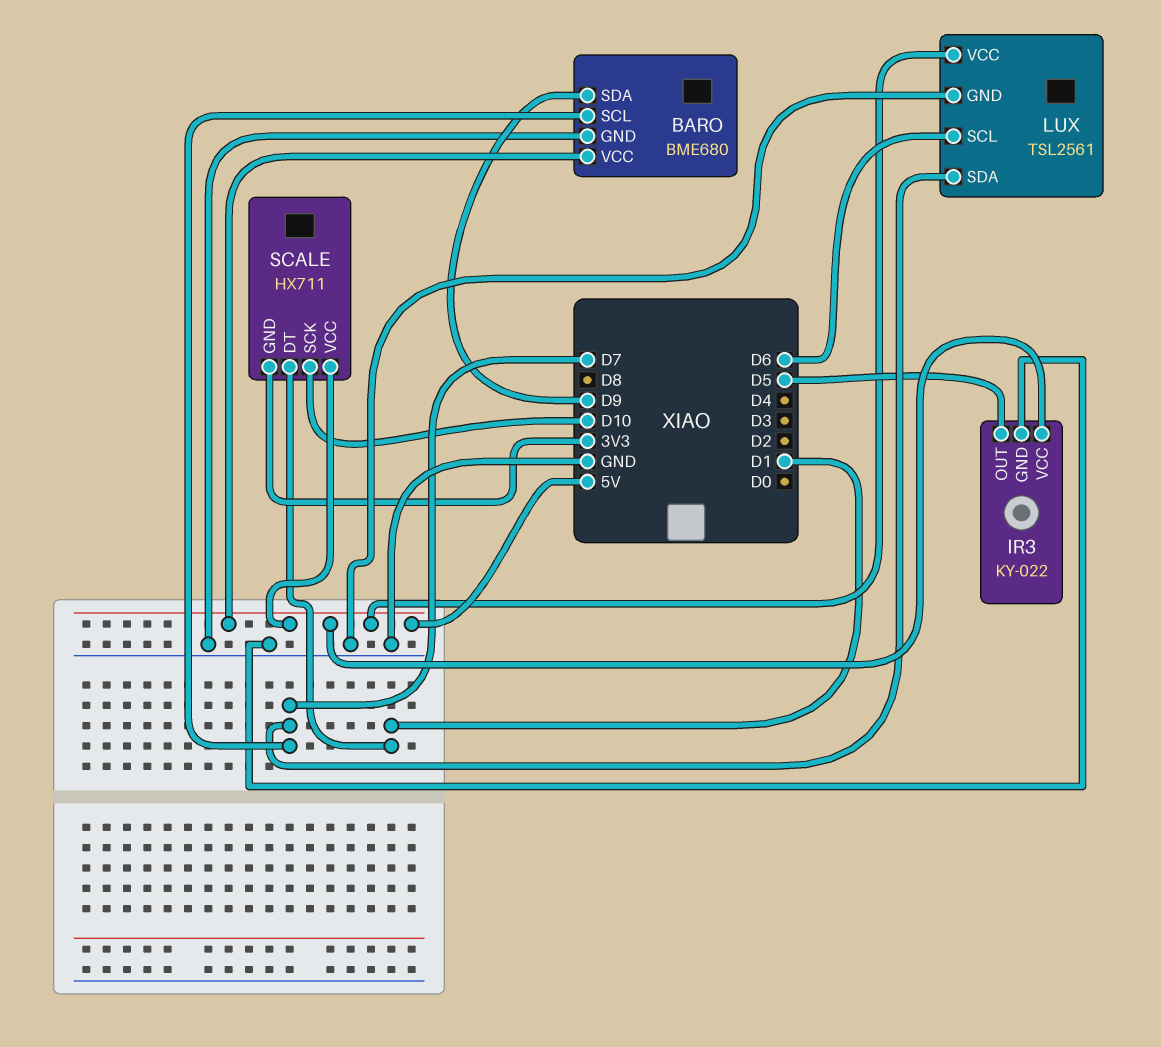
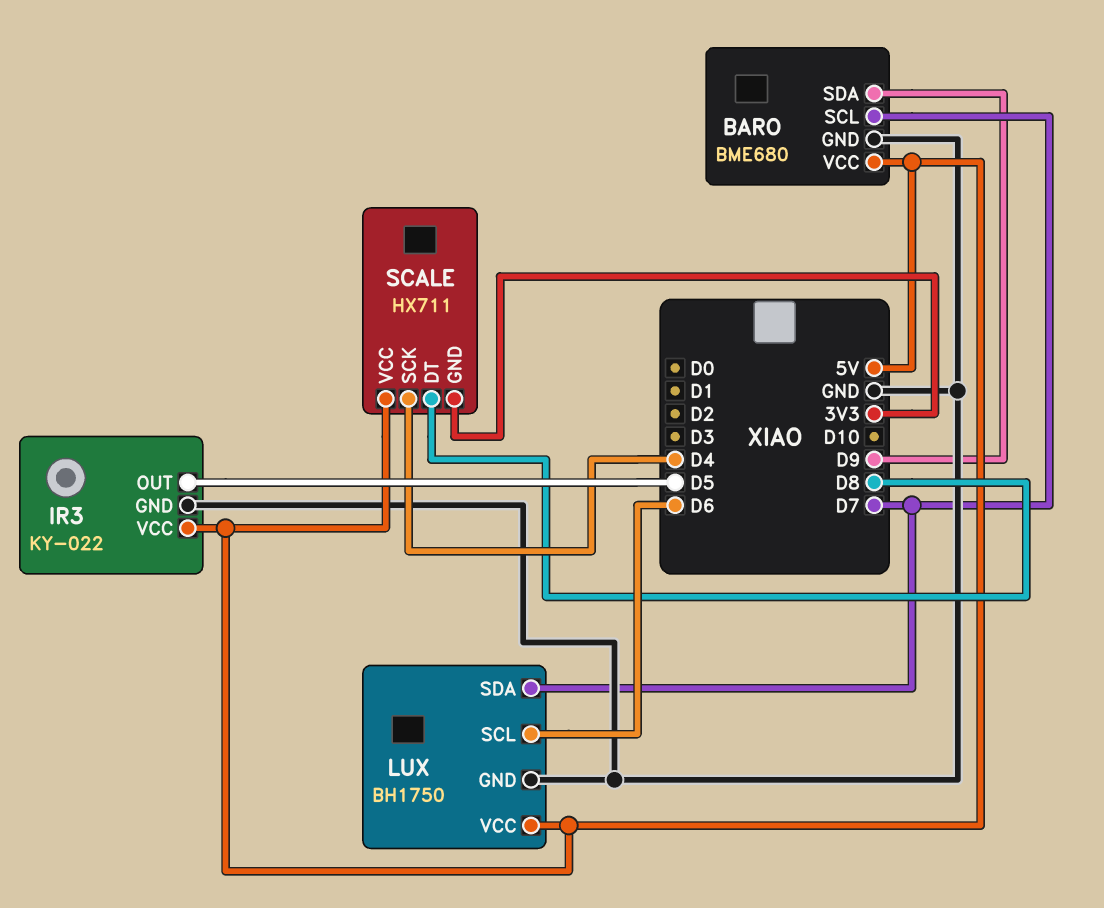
LUX: TSL2561 -> BH1750
SCALE pin DT: D1 -> D8
SCALE pin SCK: D10 -> D4

